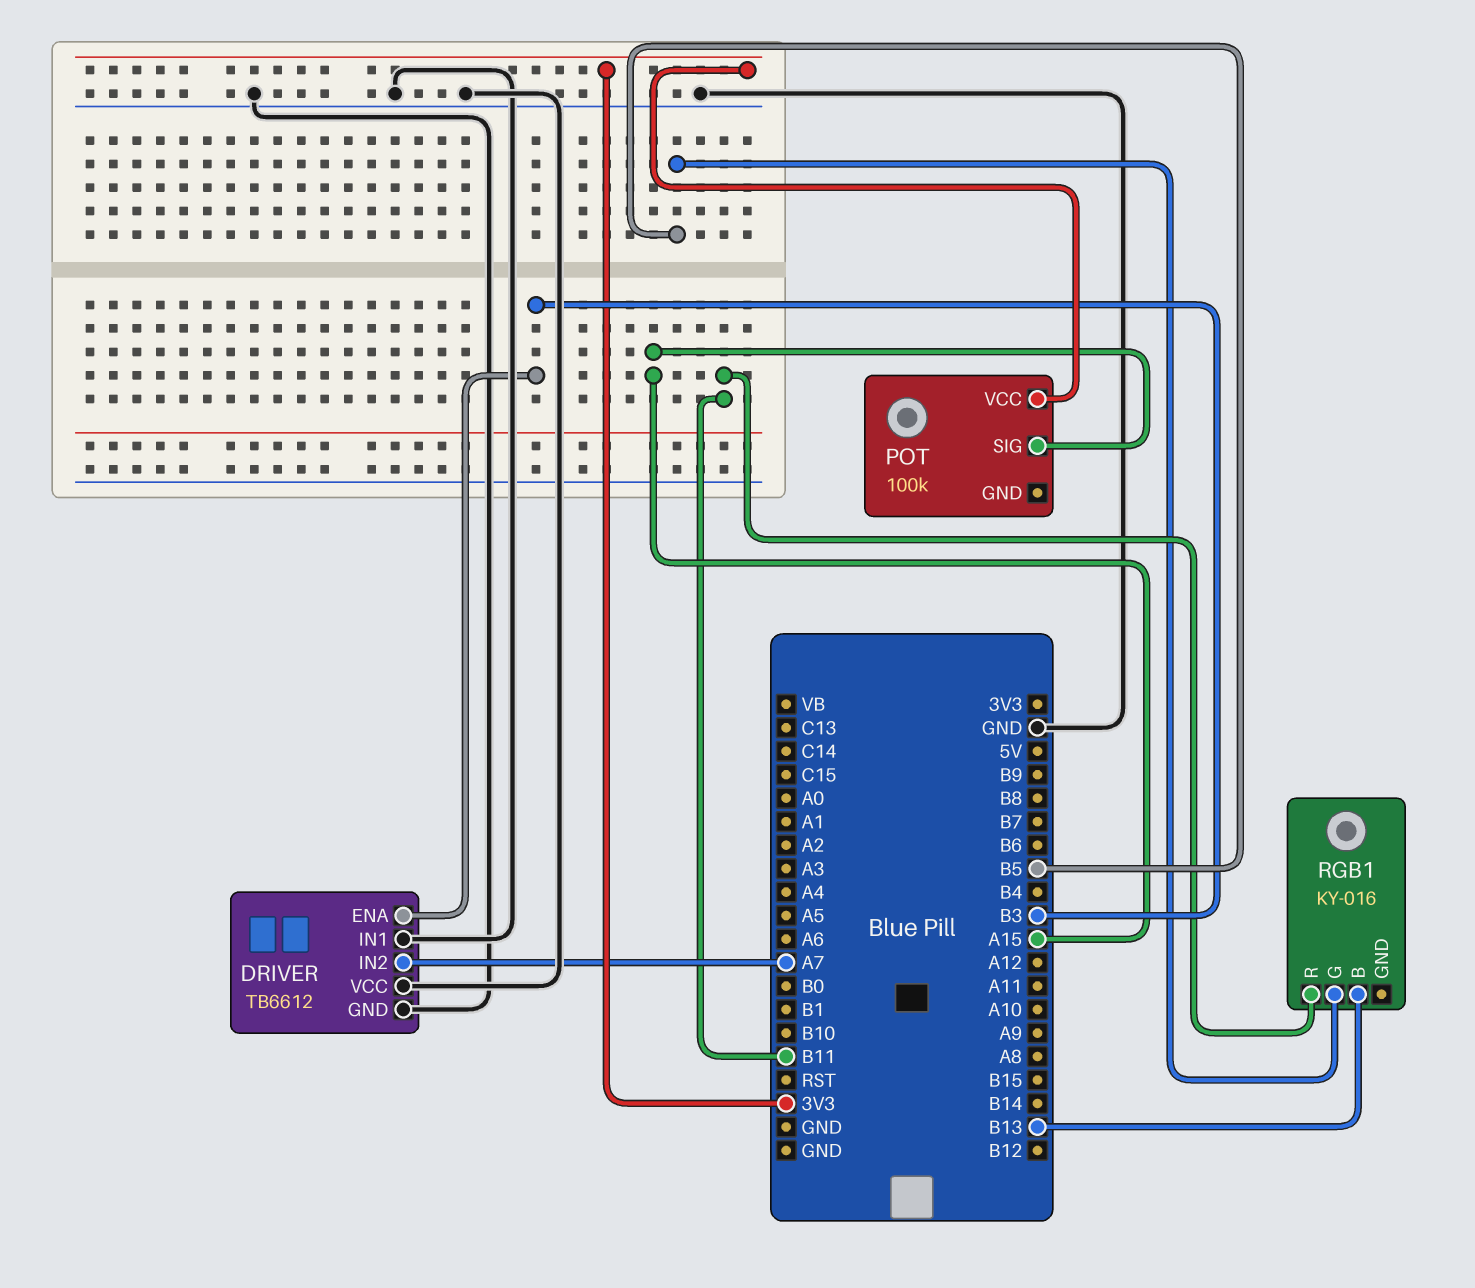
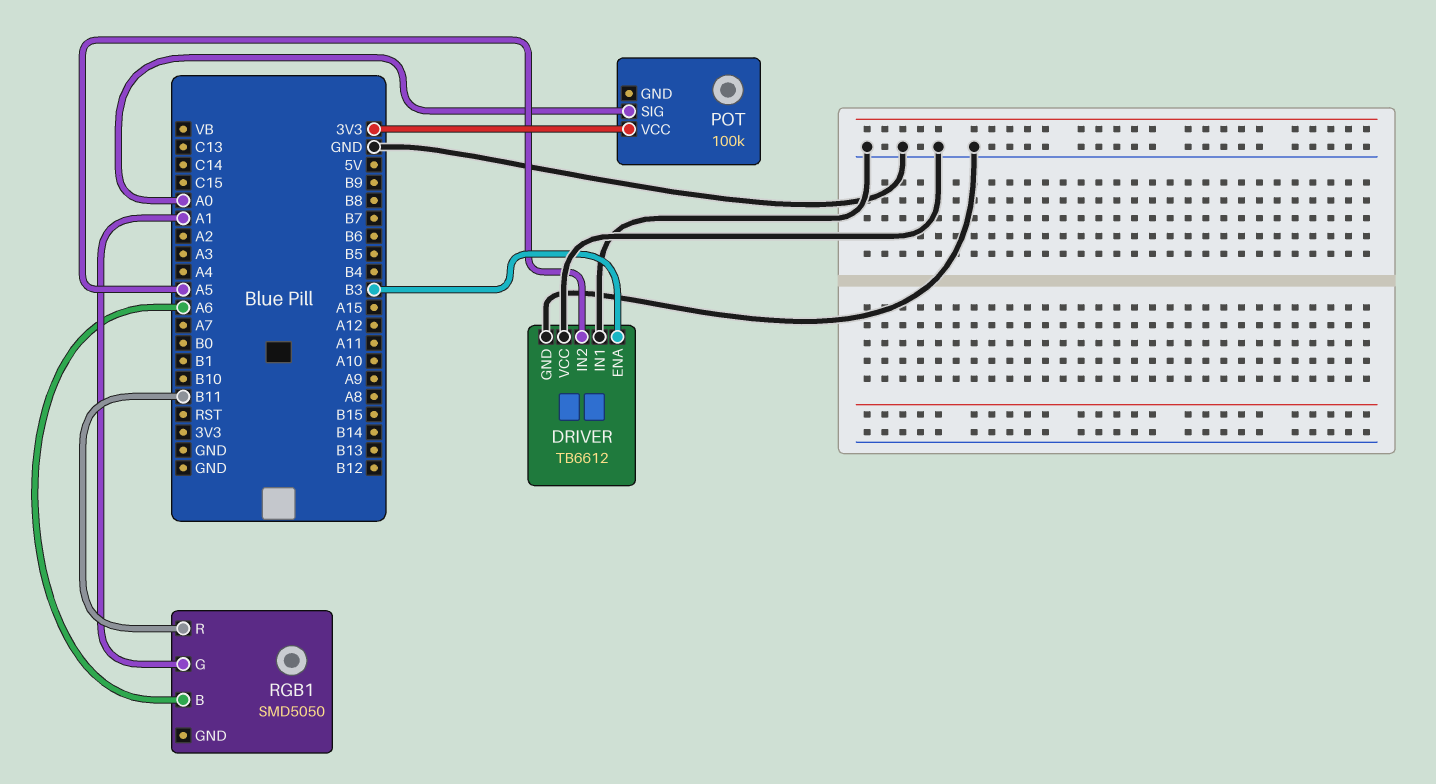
DRIVER pin IN2: A7 -> A5
POT pin SIG: A15 -> A0
RGB1: KY-016 -> SMD5050
RGB1 pin B: B13 -> A6
RGB1 pin G: B5 -> A1

